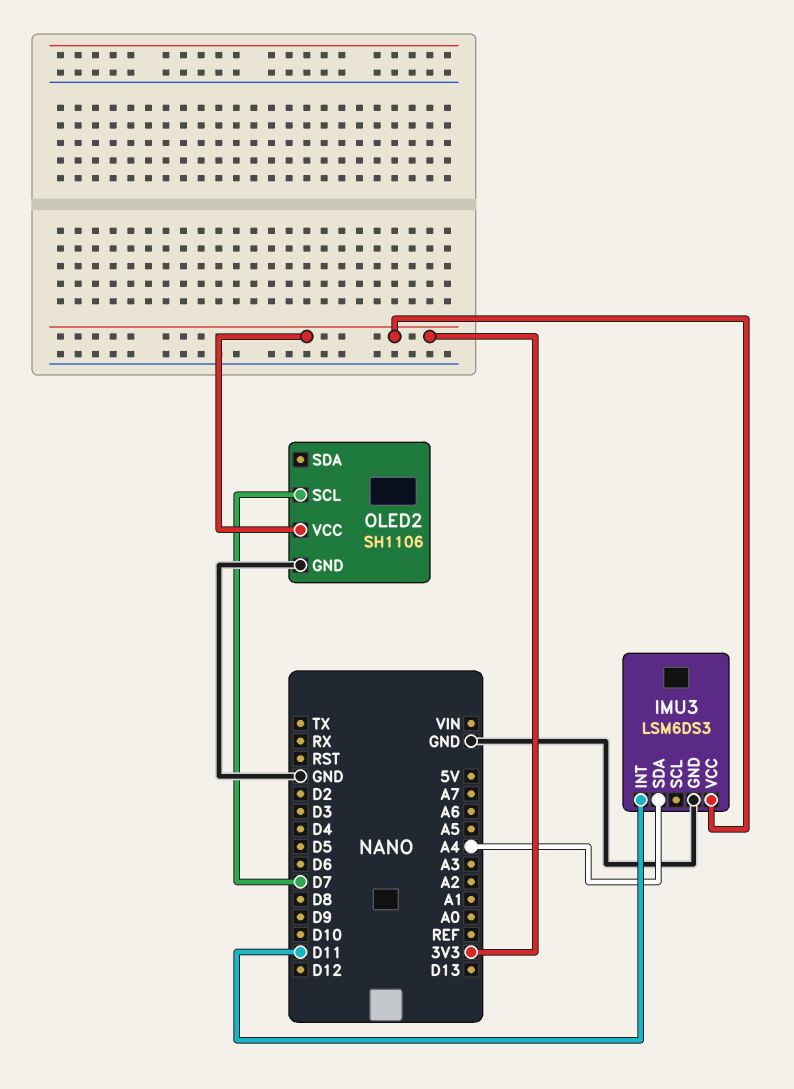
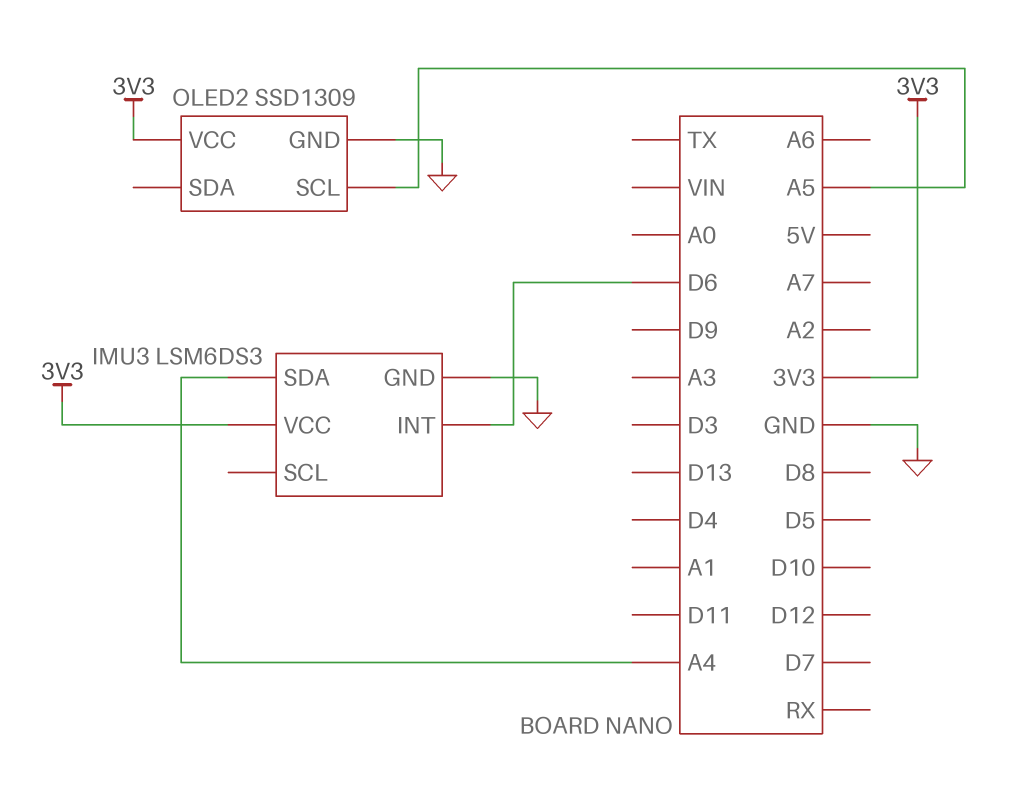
IMU3 pin INT: D11 -> D6
OLED2: SH1106 -> SSD1309
OLED2 pin SCL: D7 -> A5

